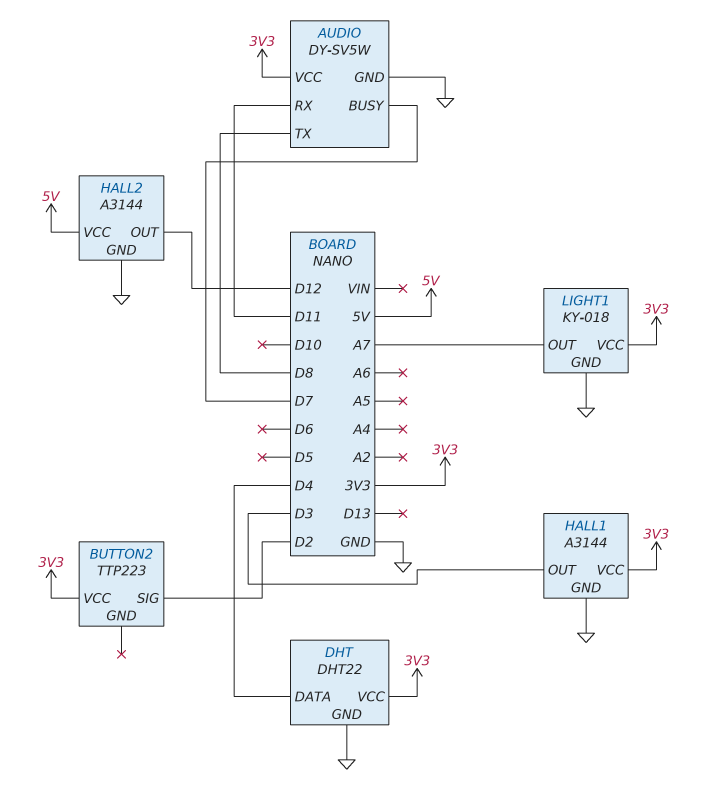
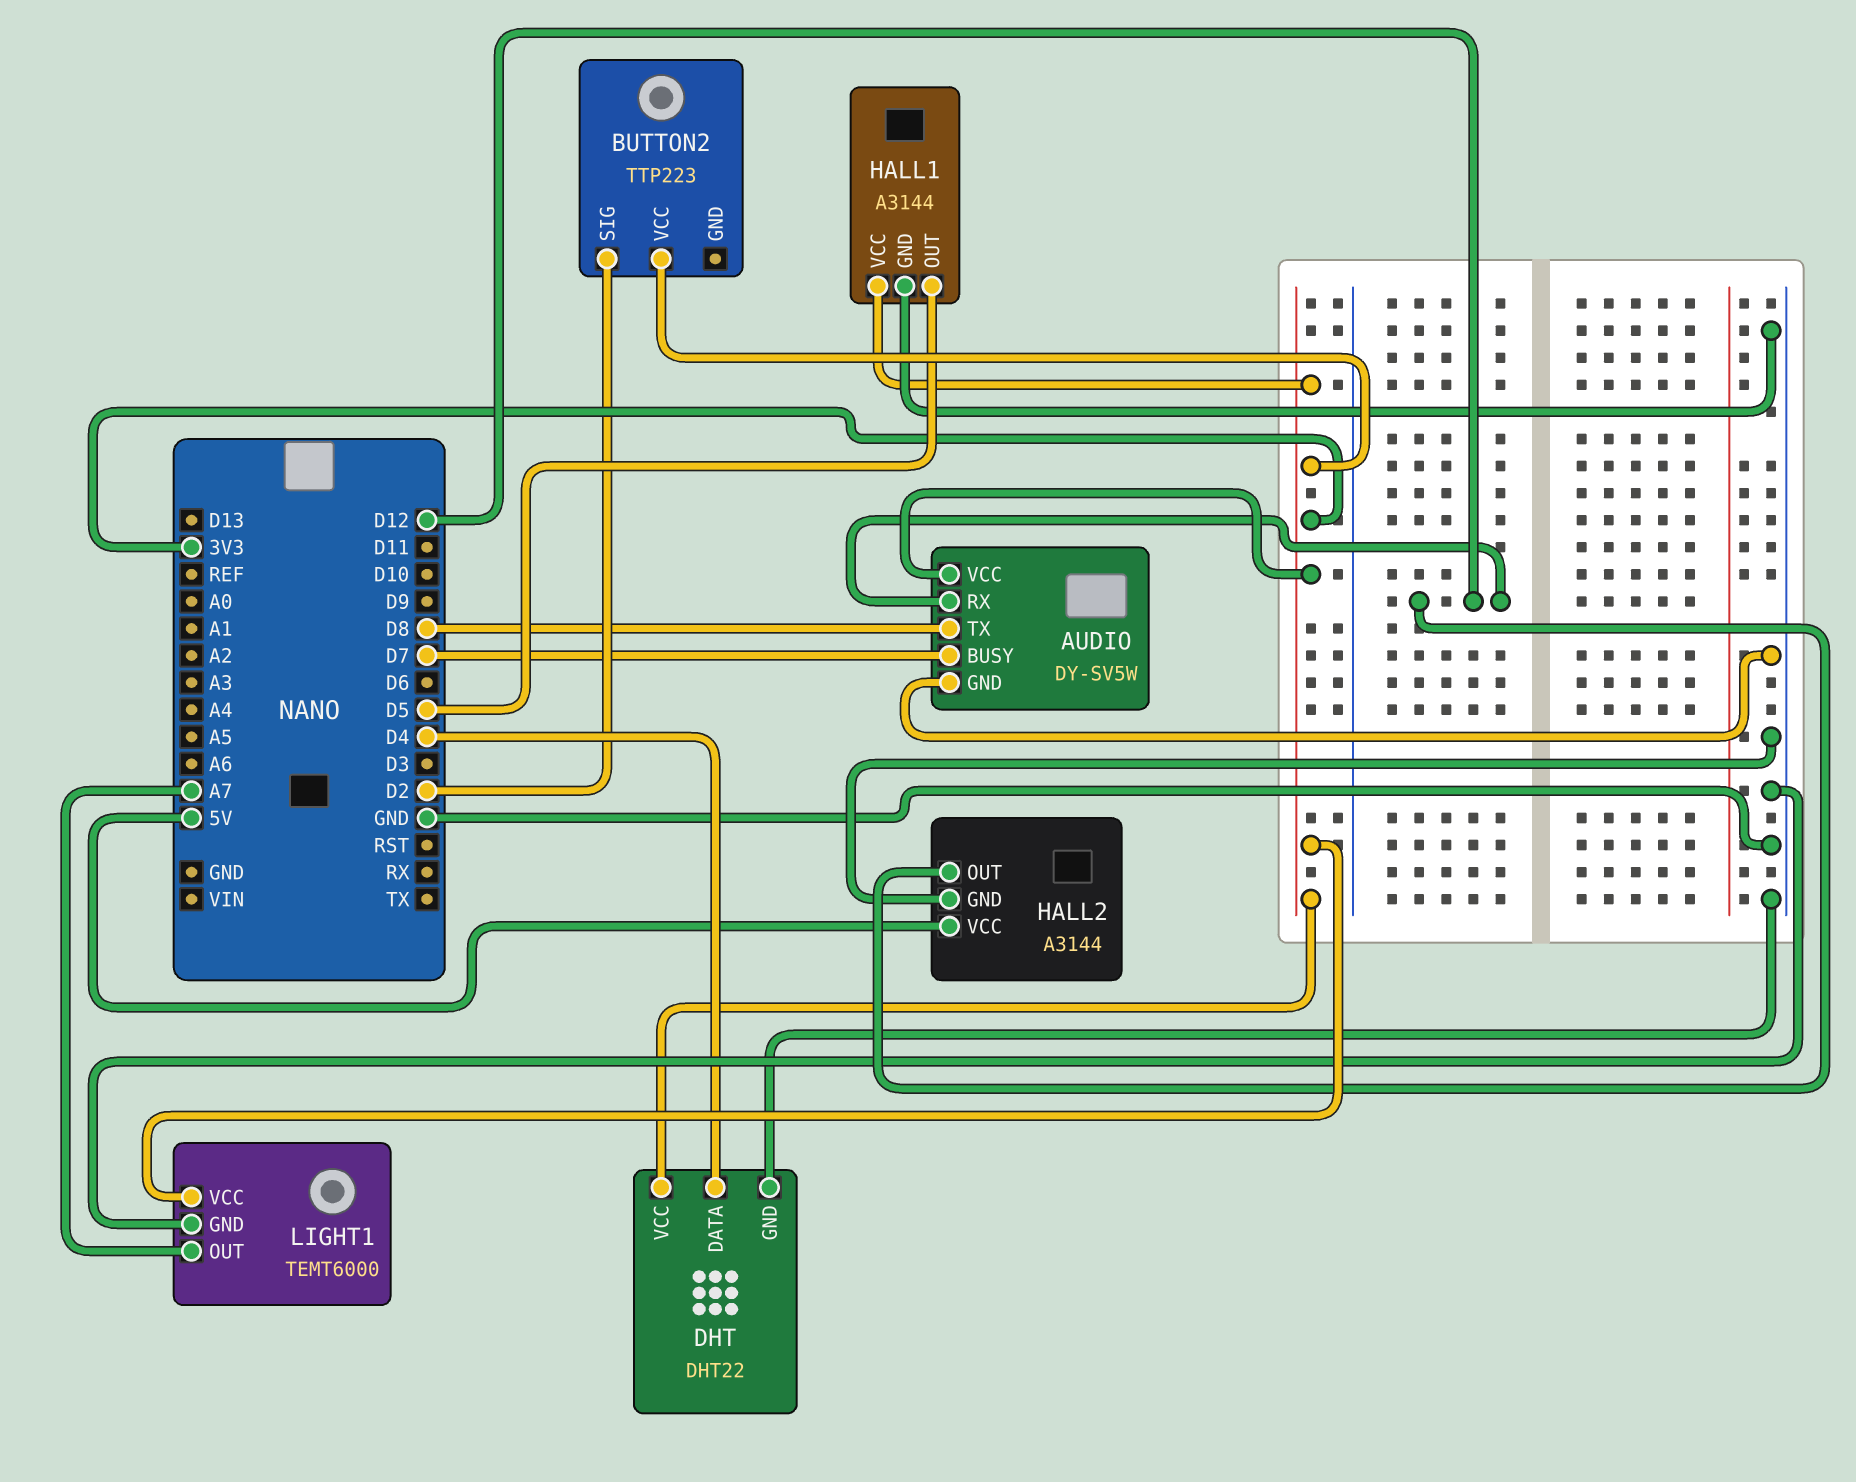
AUDIO pin RX: D11 -> D12
HALL1 pin OUT: D3 -> D5
LIGHT1: KY-018 -> TEMT6000

